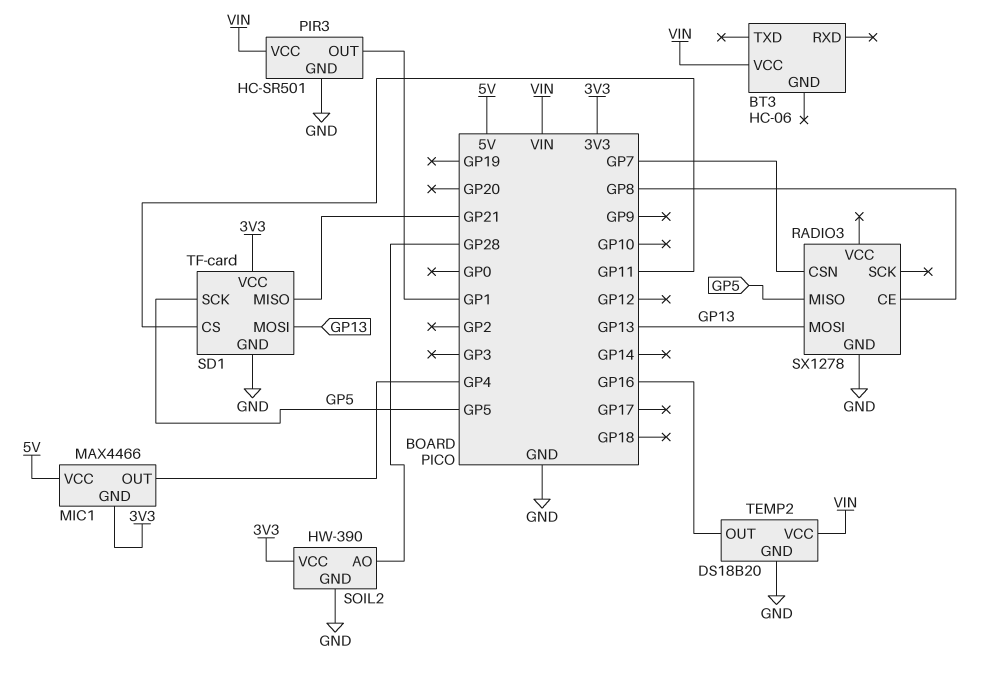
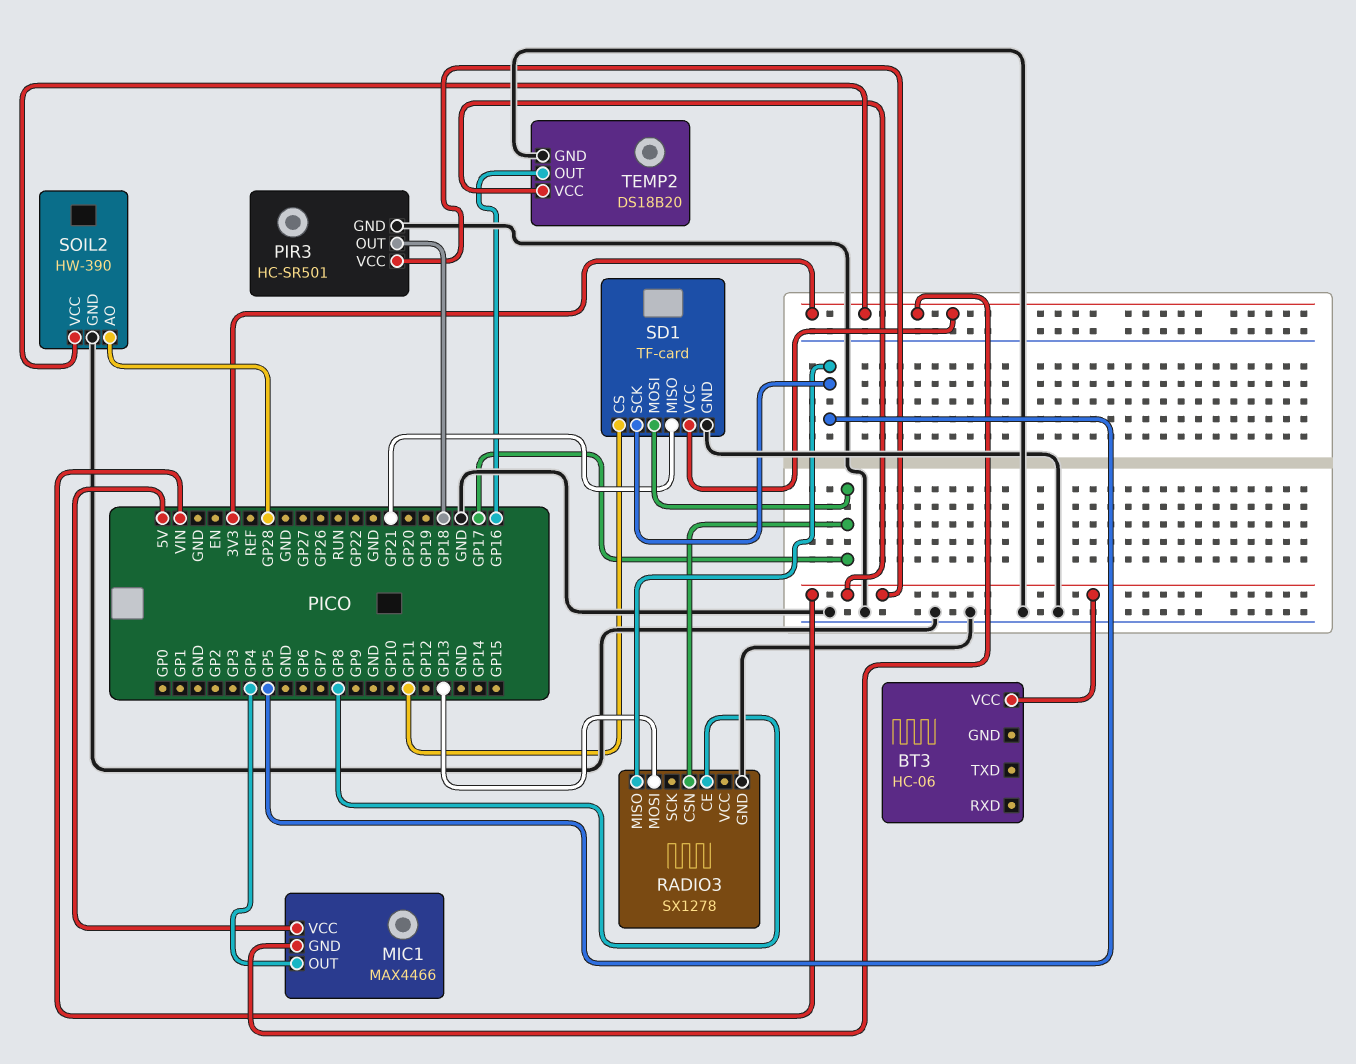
PIR3 pin OUT: GP1 -> GP18
RADIO3 pin CSN: GP7 -> GP17
SD1 pin MOSI: GP13 -> GP17

